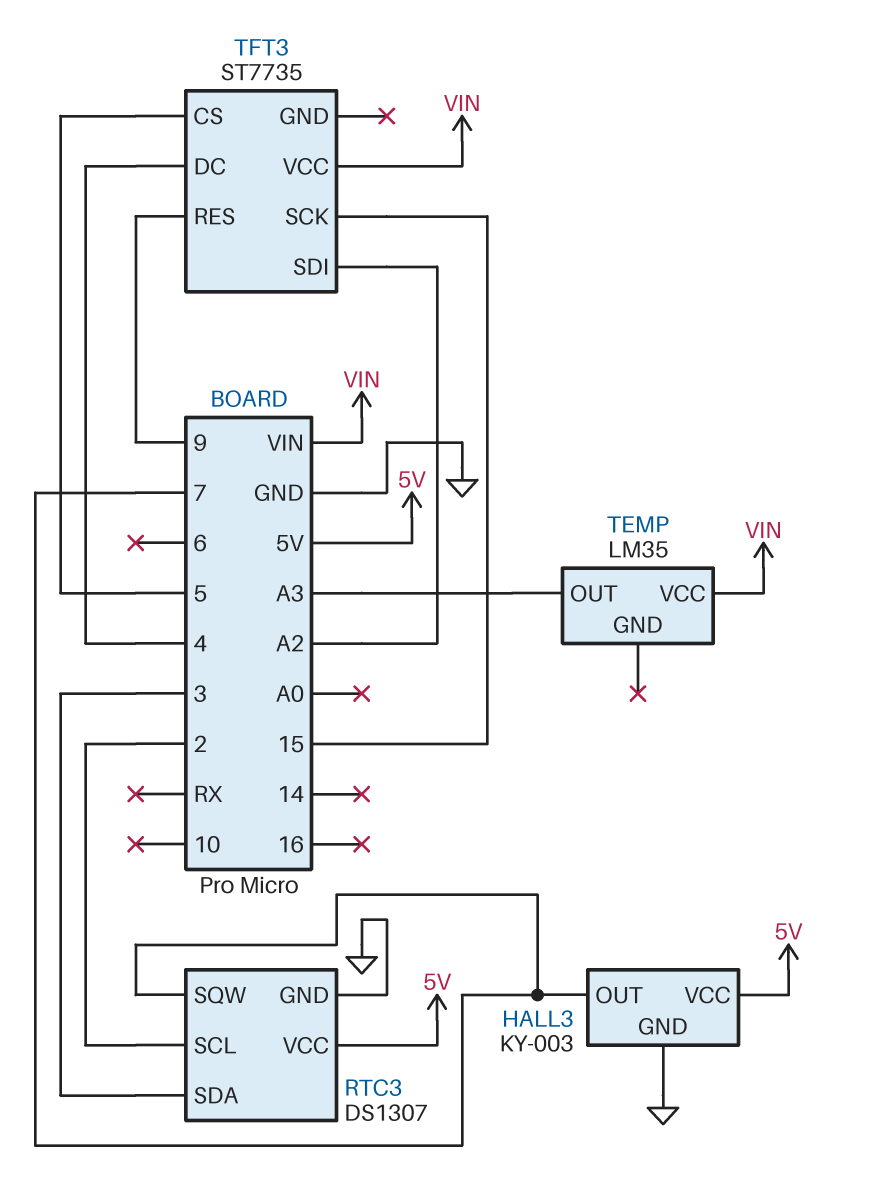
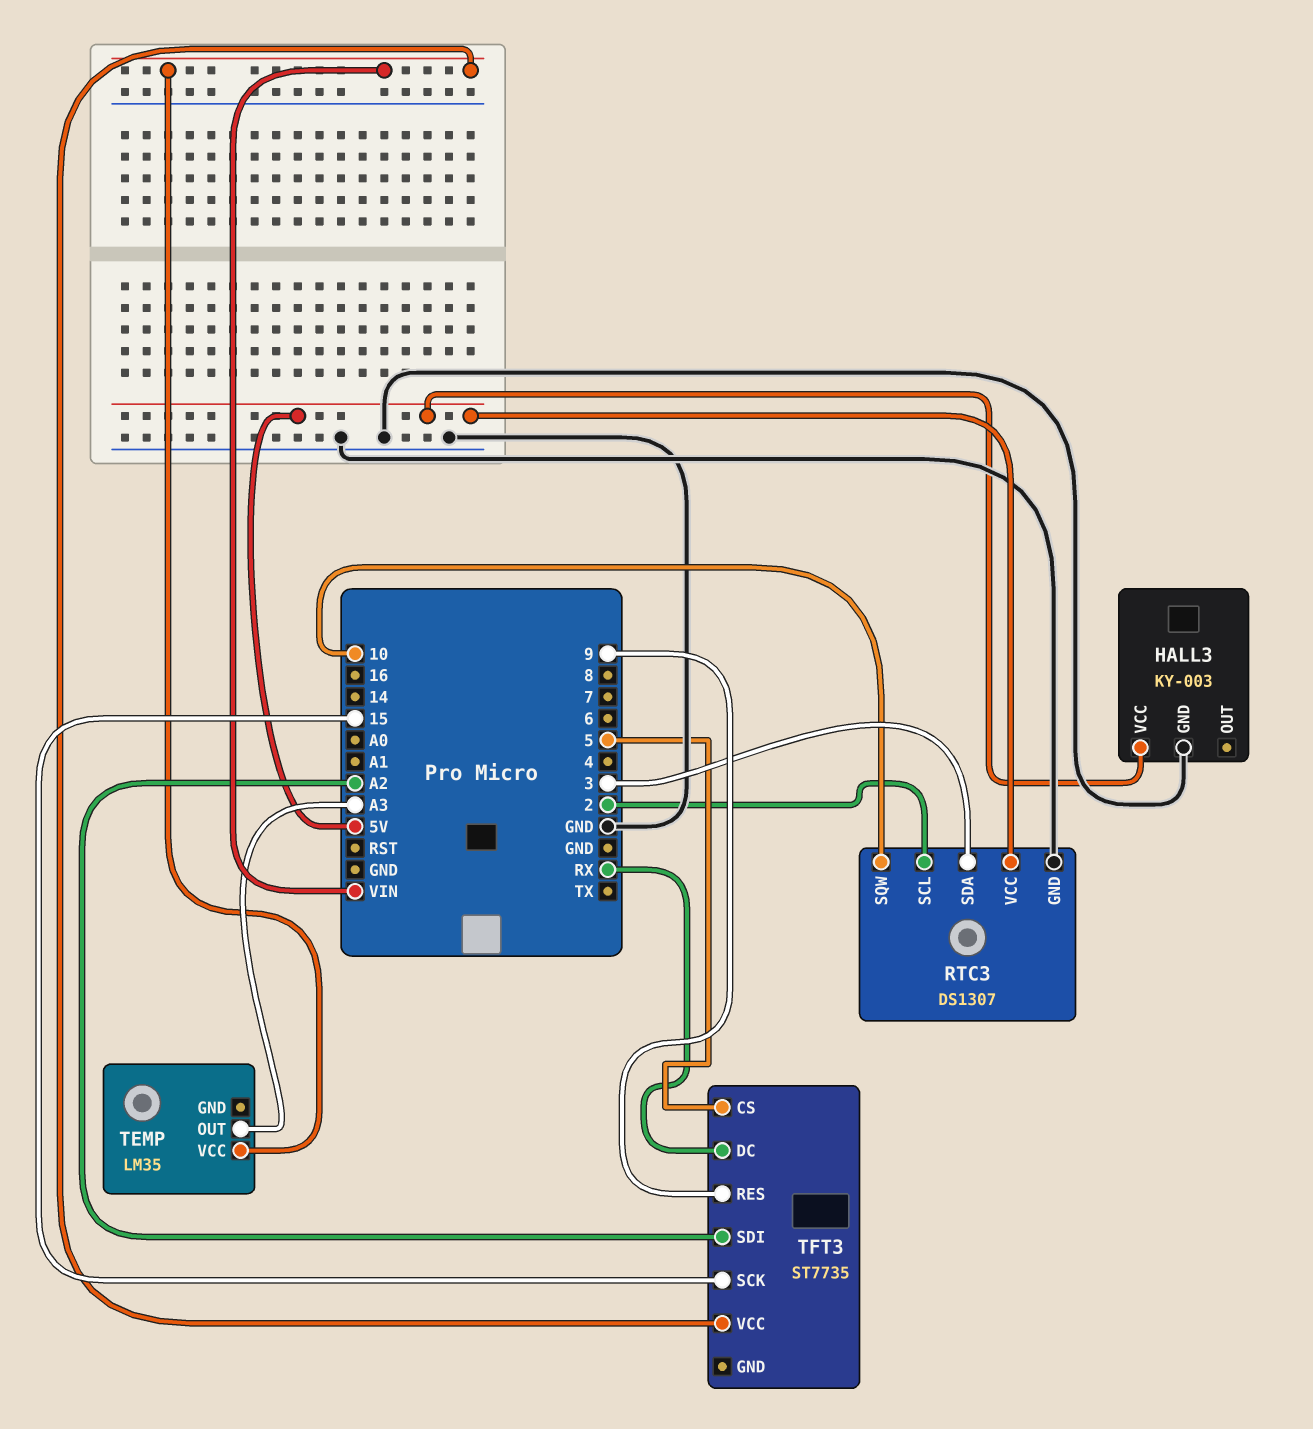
HALL3 pin OUT: 7 -> none
RTC3 pin SQW: 7 -> 10
TFT3 pin DC: 4 -> RX

